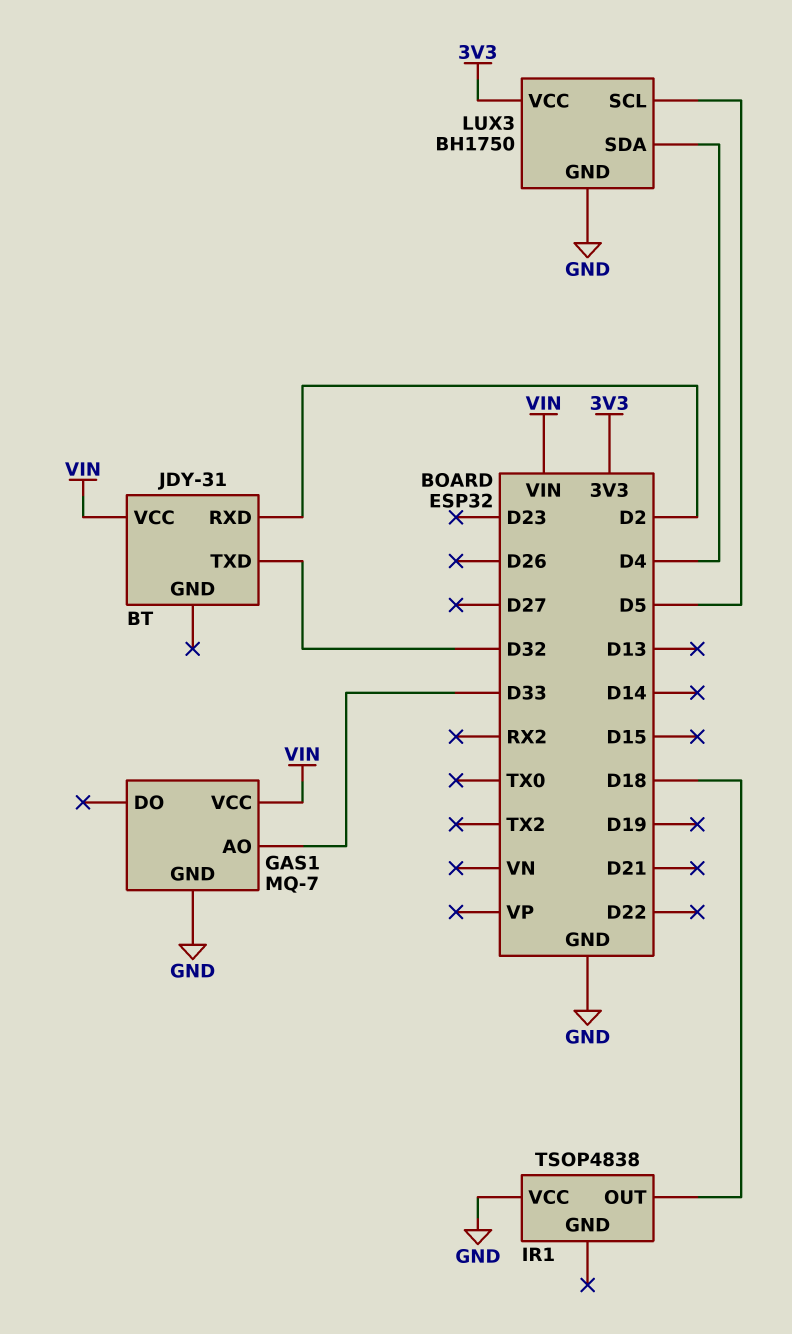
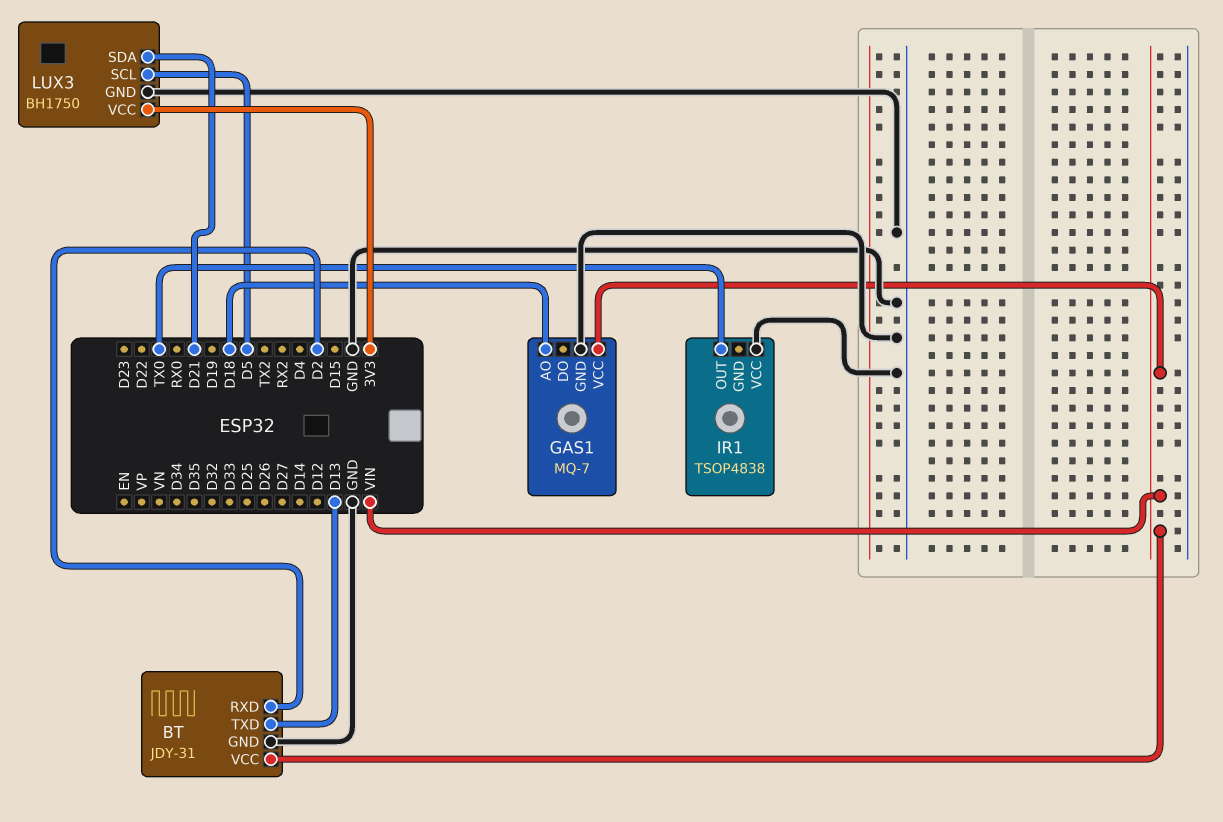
BT pin GND: none -> GND
BT pin TXD: D32 -> D13
GAS1 pin AO: D33 -> D18
IR1 pin OUT: D18 -> TX0
LUX3 pin SDA: D4 -> D21

